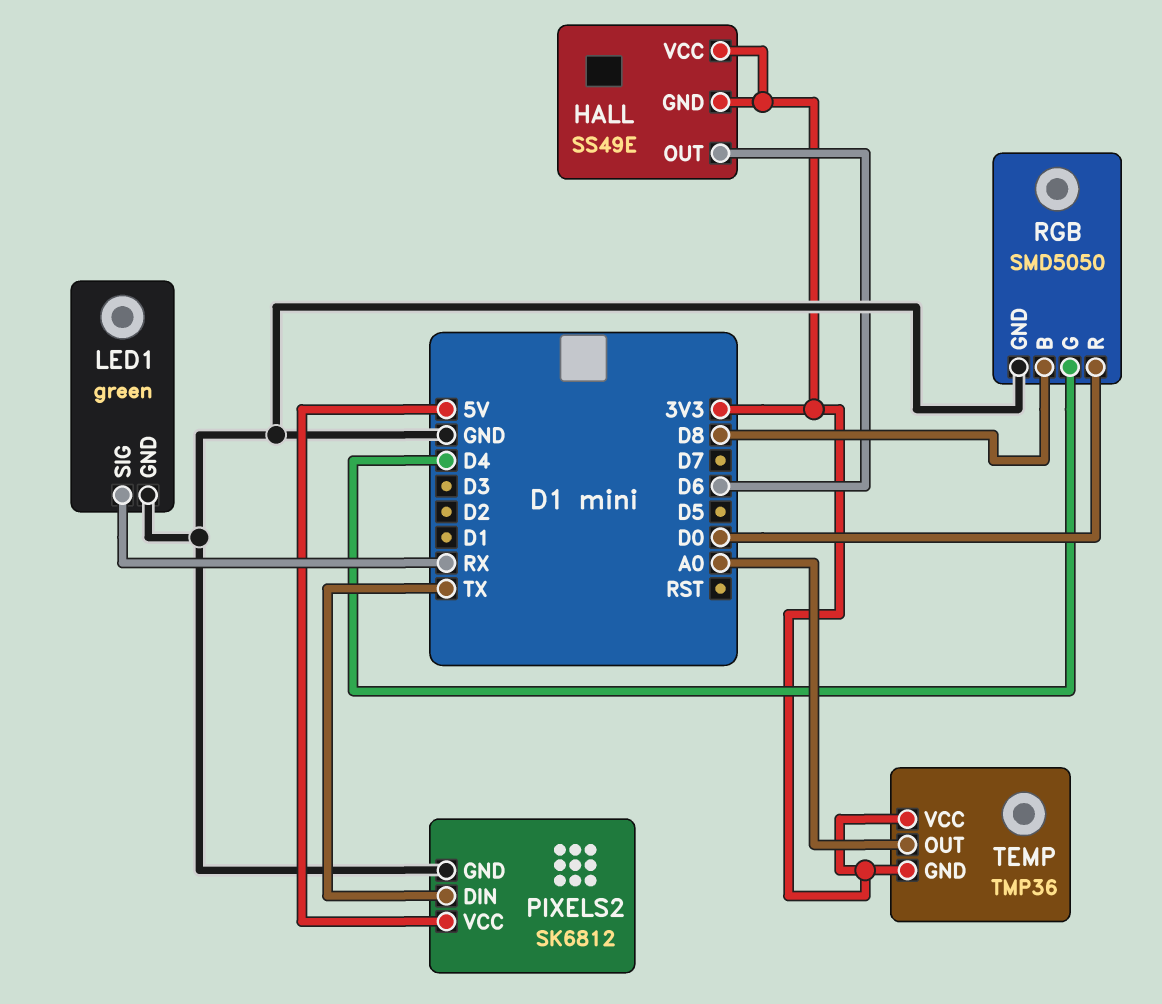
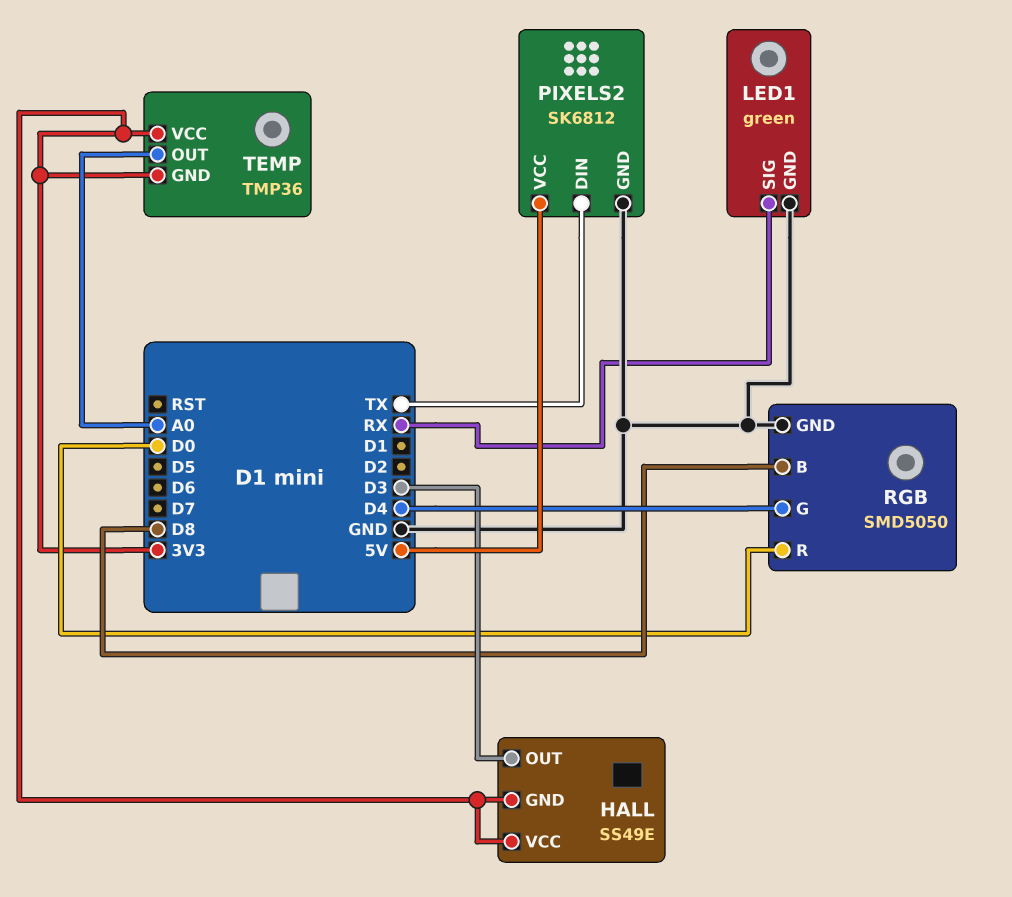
HALL pin OUT: D6 -> D3

